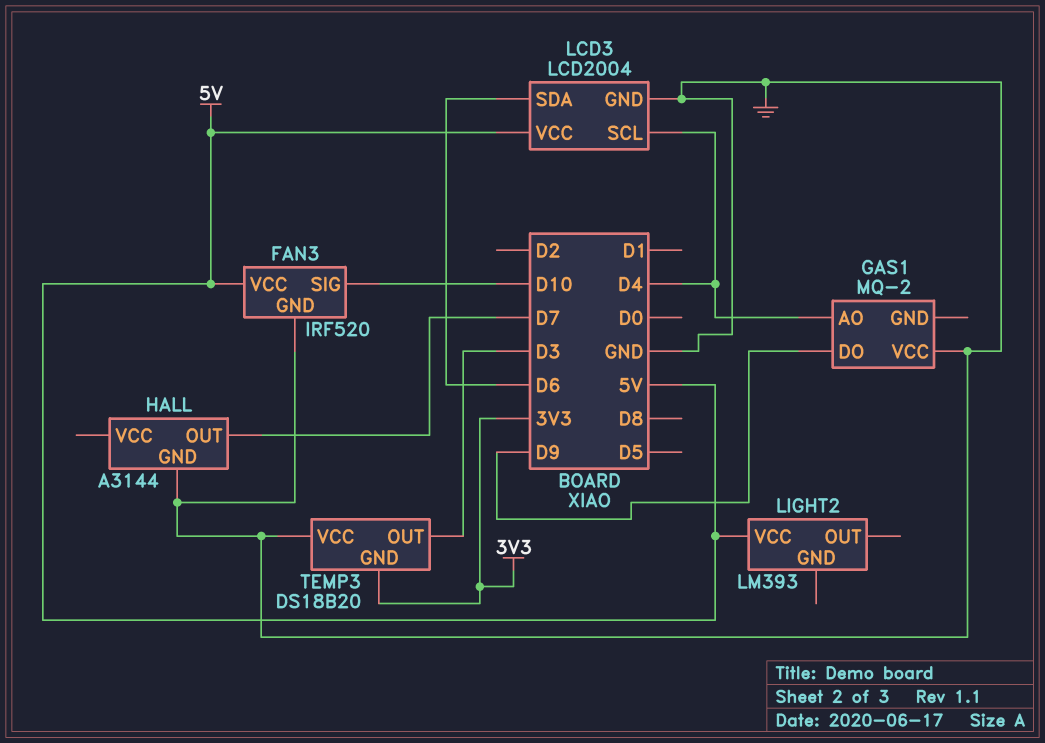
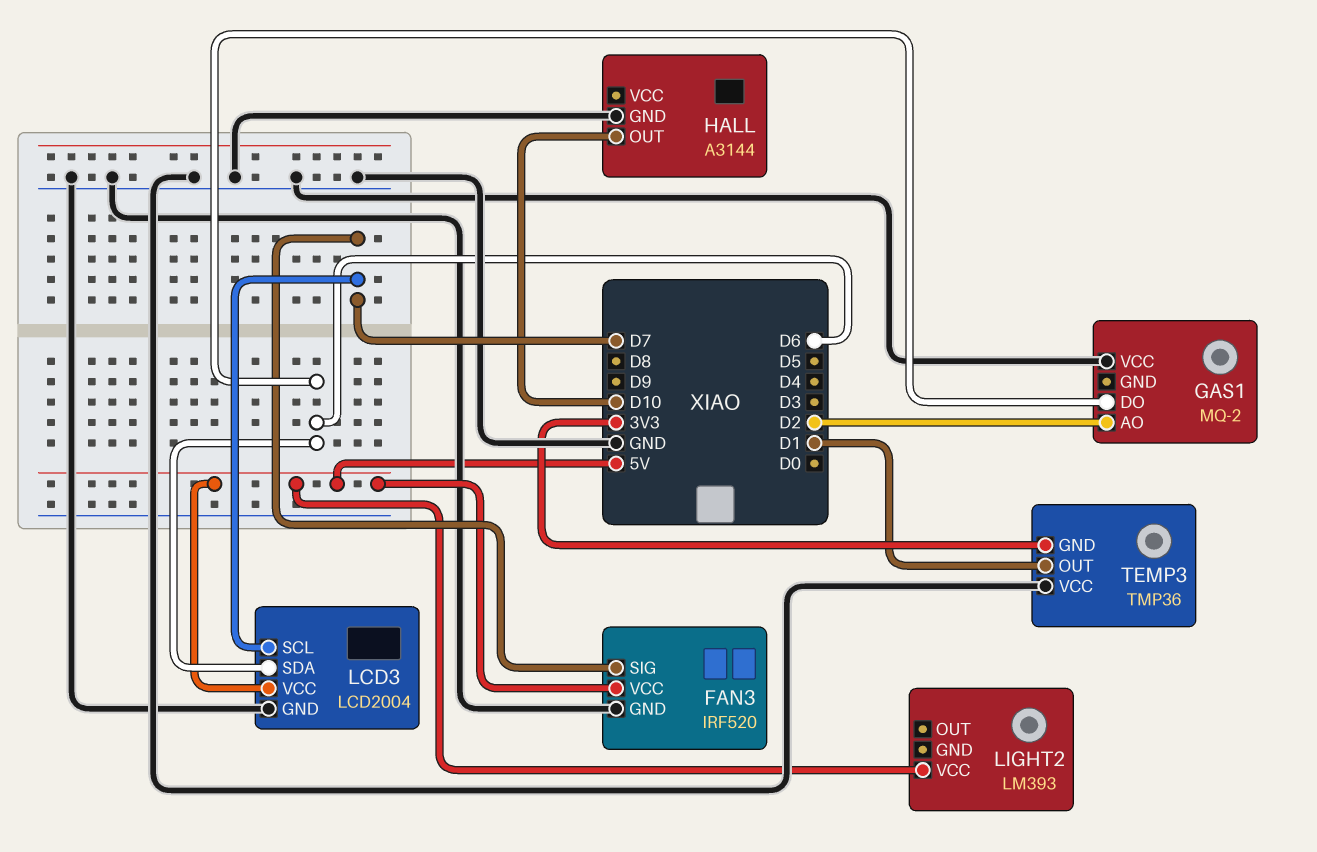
FAN3 pin SIG: D10 -> D7
GAS1 pin AO: D4 -> D2
GAS1 pin DO: D9 -> D6
HALL pin OUT: D7 -> D10
LCD3 pin SCL: D4 -> D7
TEMP3: DS18B20 -> TMP36
TEMP3 pin OUT: D3 -> D1

